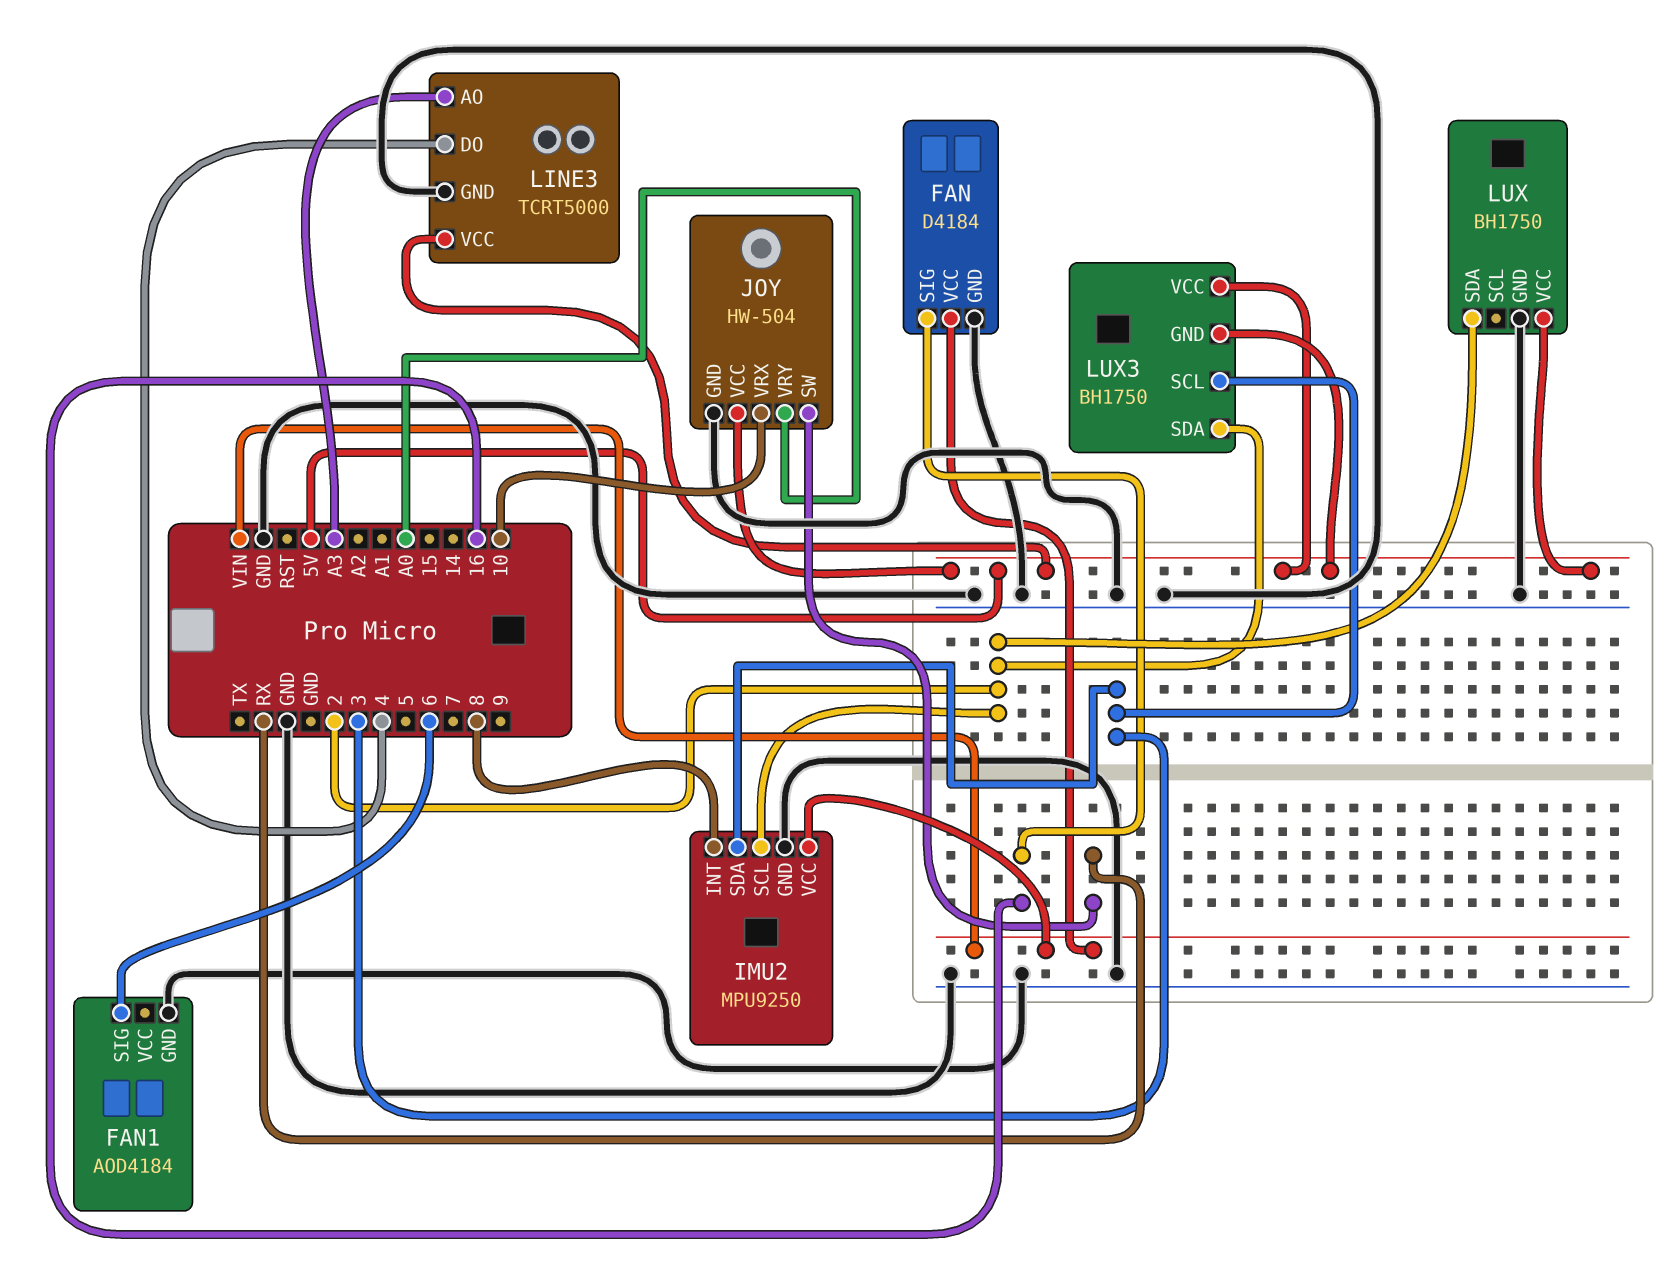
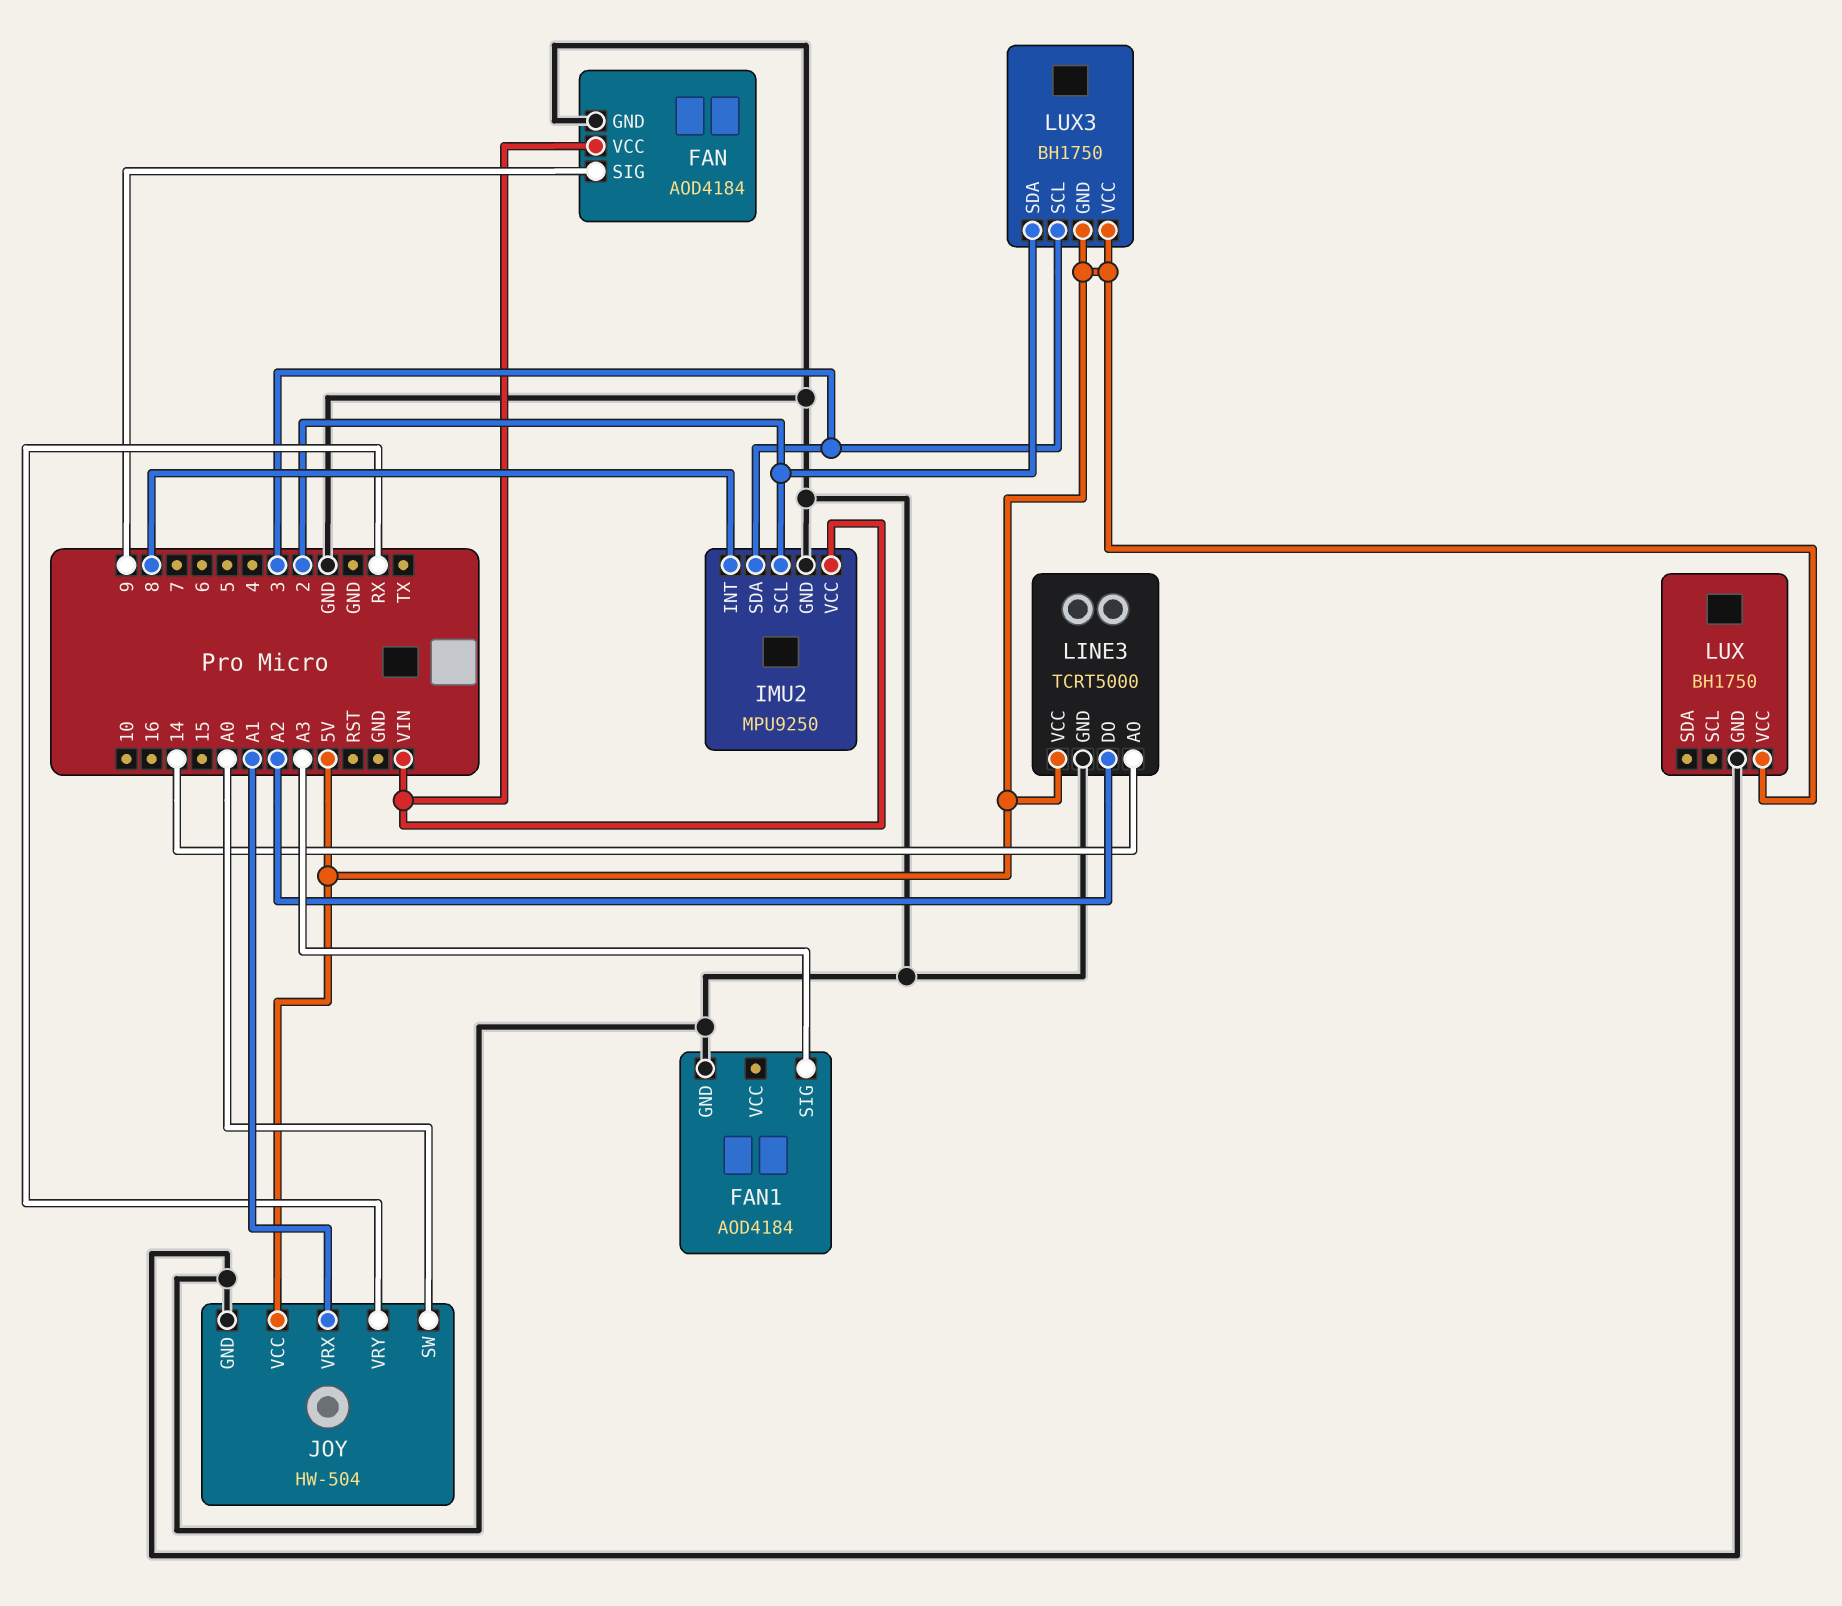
FAN: D4184 -> AOD4184
FAN pin SIG: 16 -> 9
FAN1 pin SIG: 6 -> A3
JOY pin SW: RX -> A0
JOY pin VRX: 10 -> A1
JOY pin VRY: A0 -> RX
LINE3 pin AO: A3 -> 14
LINE3 pin DO: 4 -> A2
LUX pin SDA: 2 -> none

